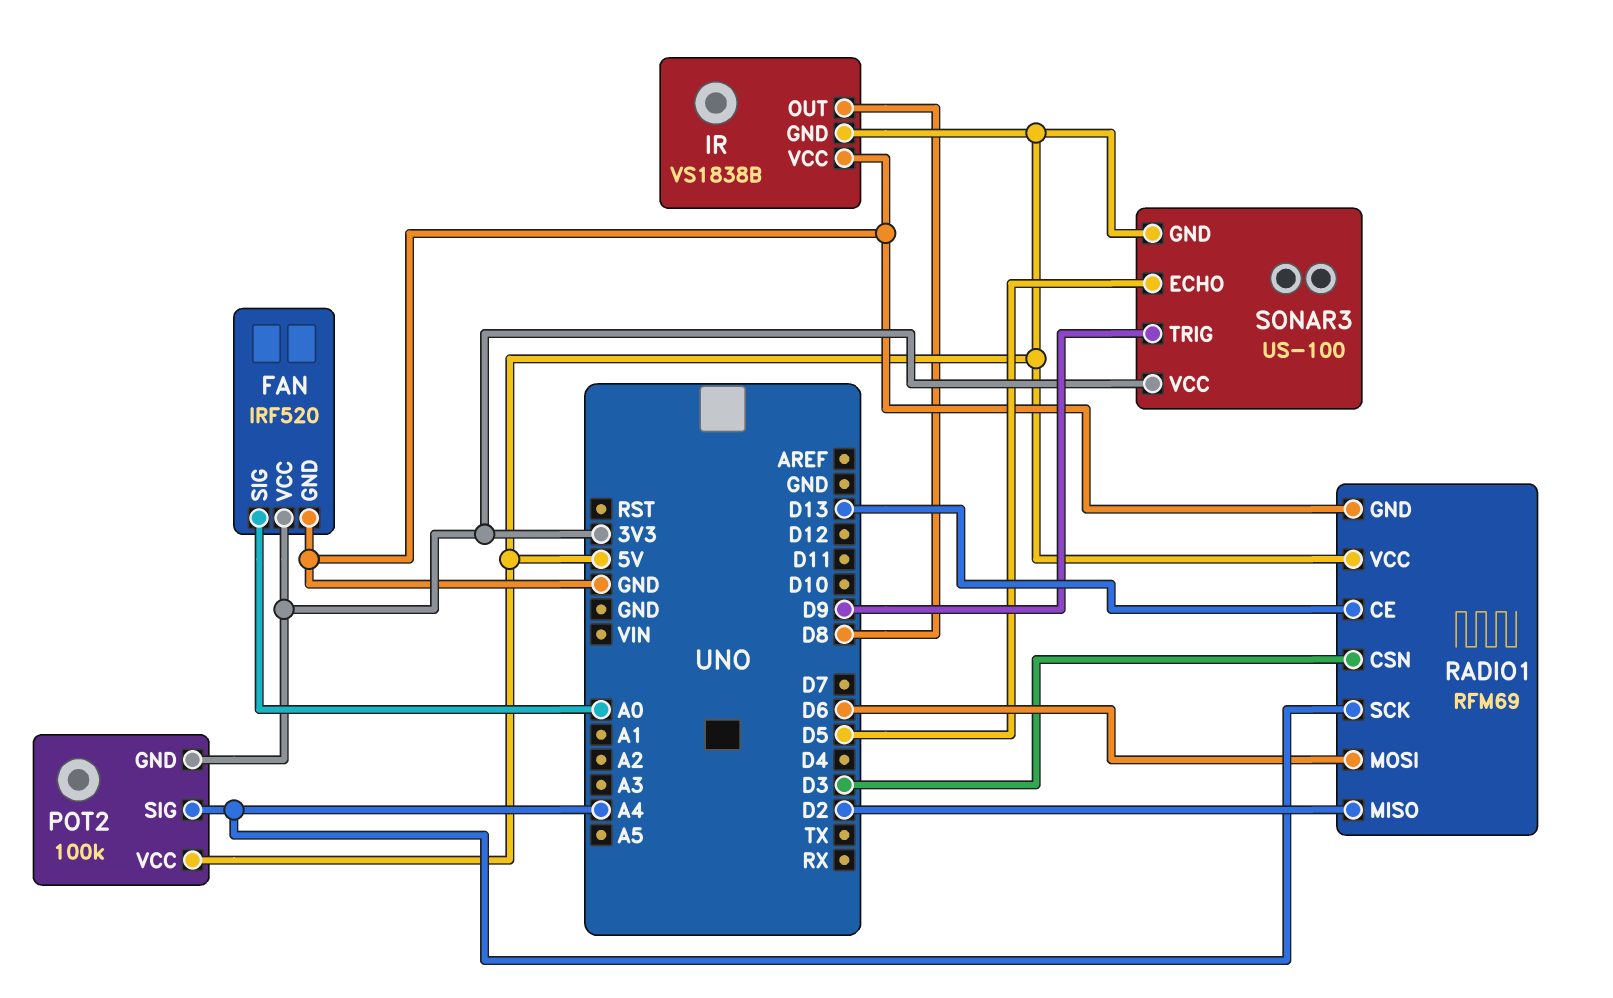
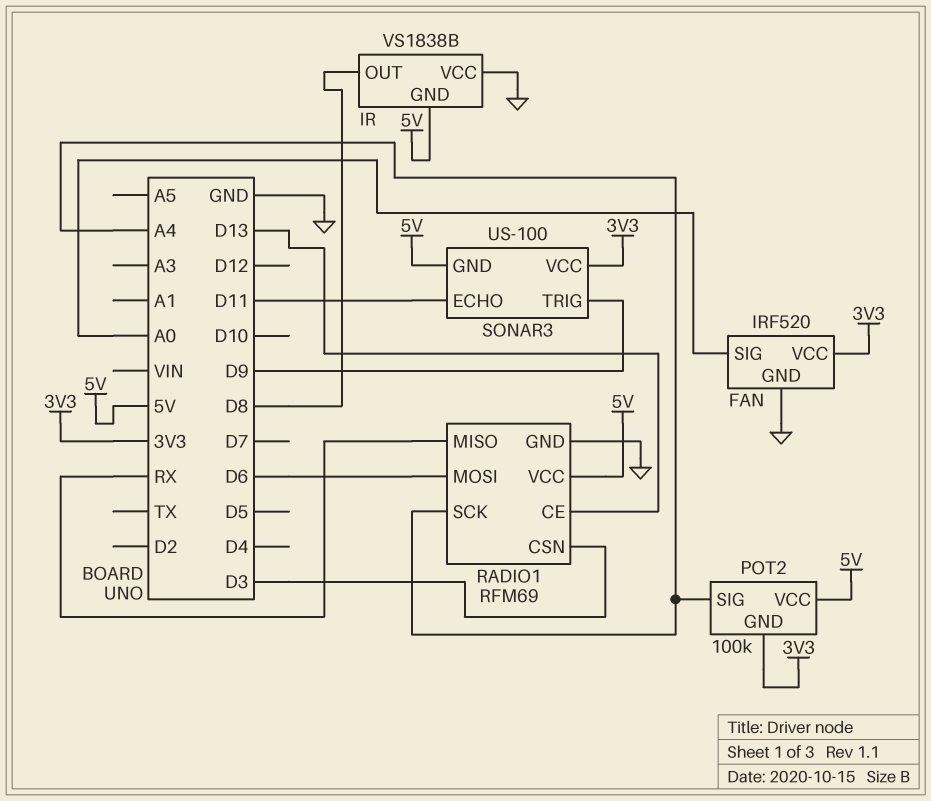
RADIO1 pin MISO: D2 -> RX
SONAR3 pin ECHO: D5 -> D11

